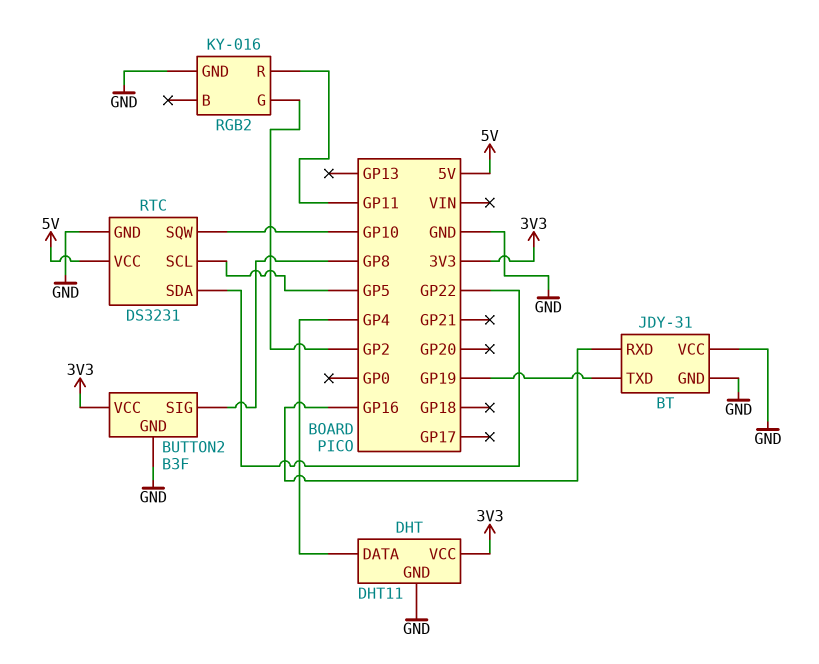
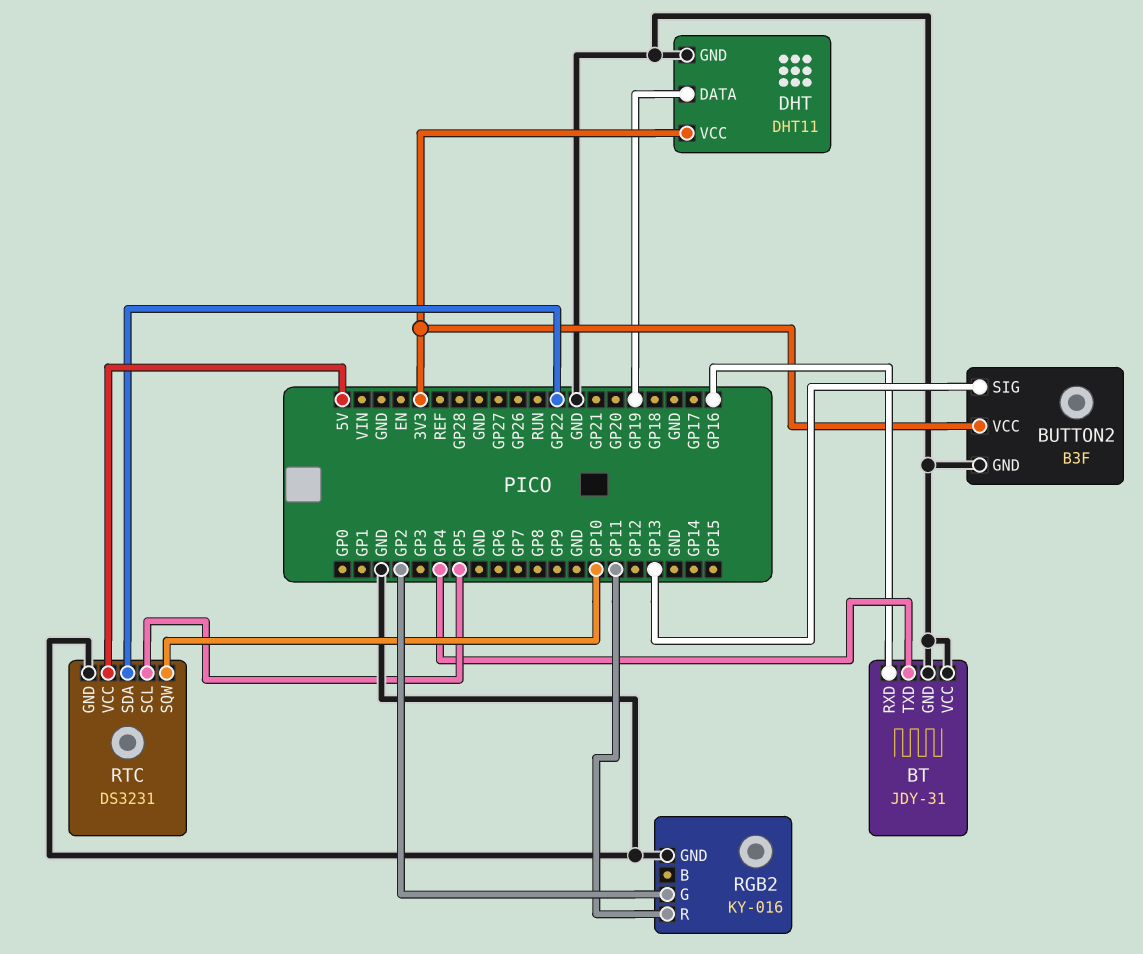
BT pin TXD: GP19 -> GP4
BUTTON2 pin SIG: GP8 -> GP13
DHT pin DATA: GP4 -> GP19

